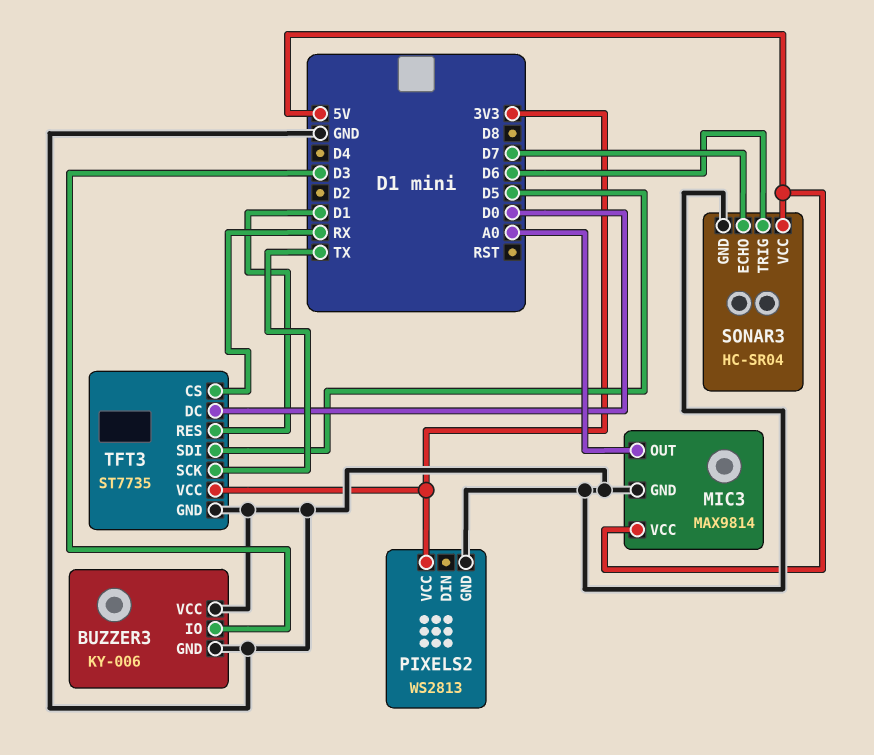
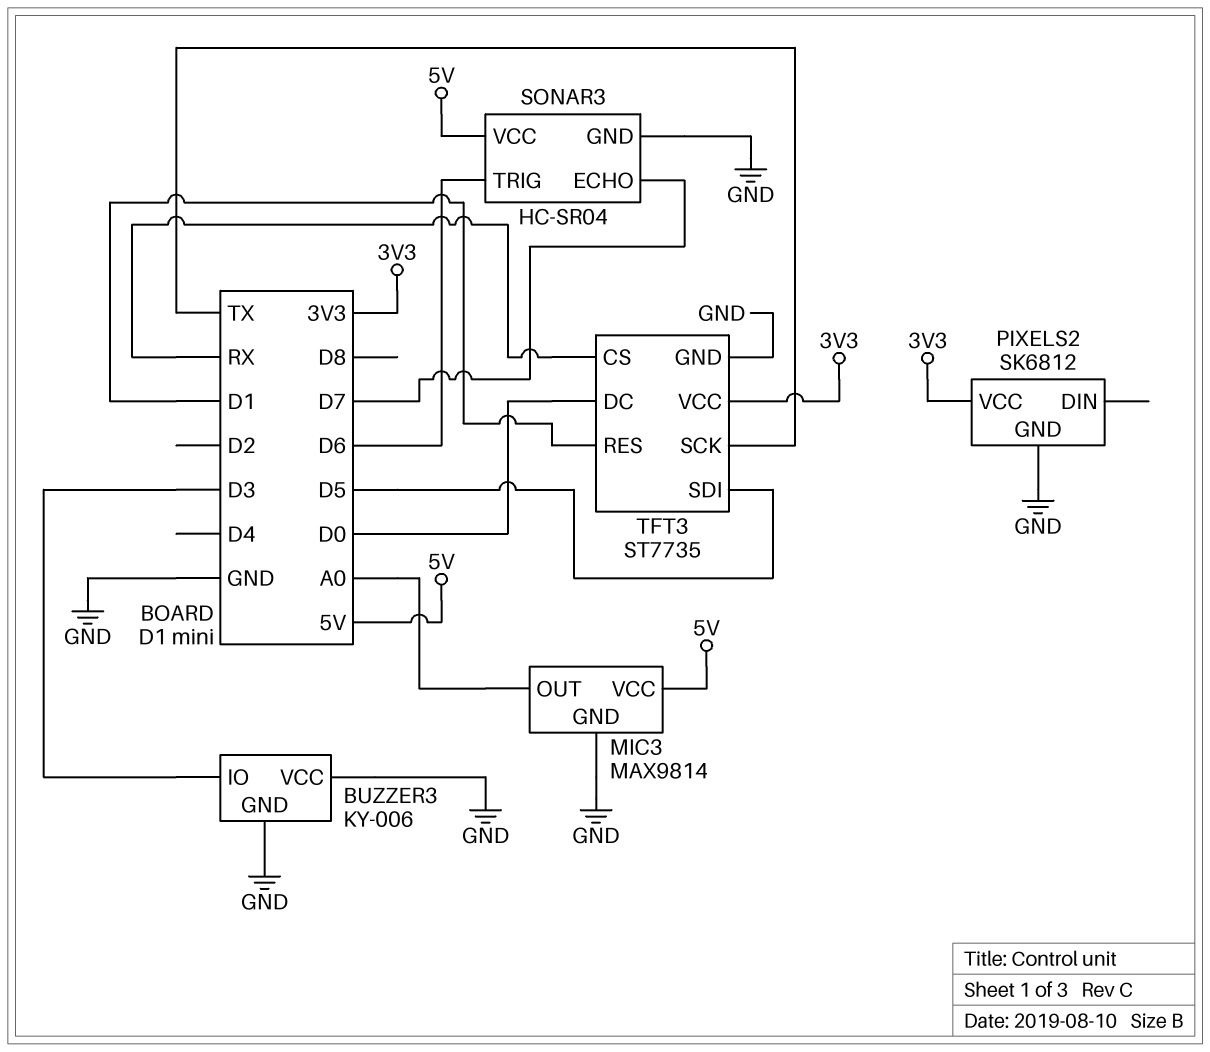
PIXELS2: WS2813 -> SK6812

